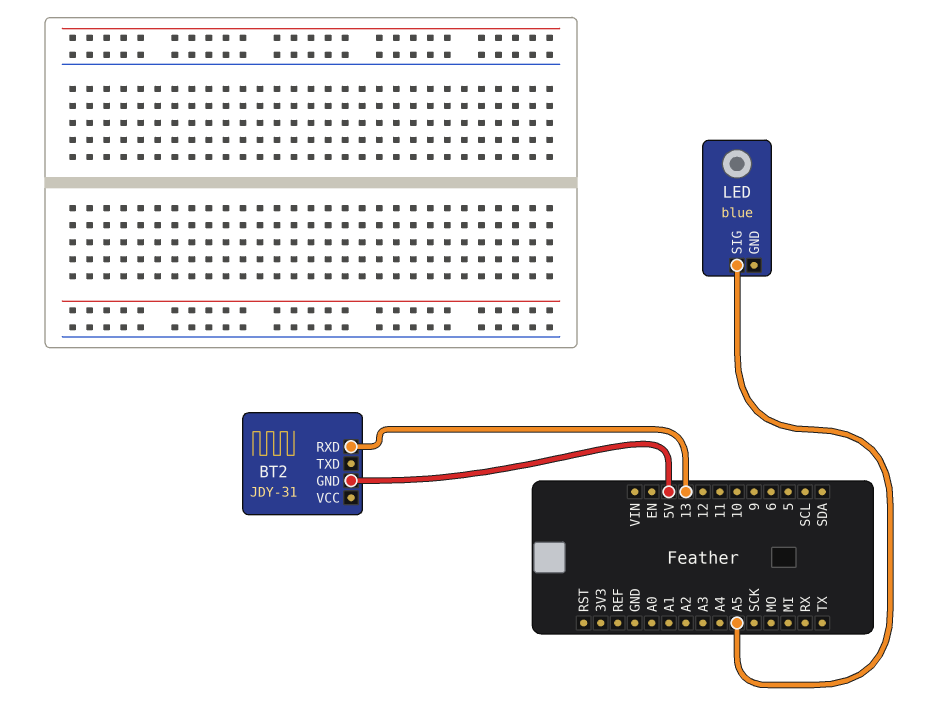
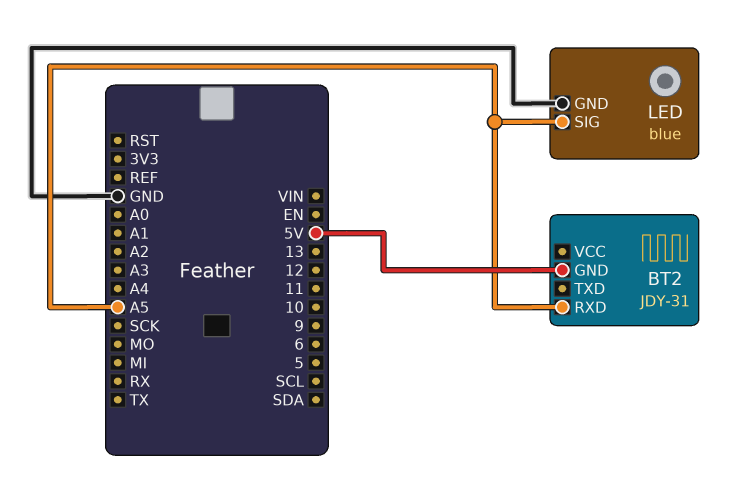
BT2 pin RXD: 13 -> A5
LED pin GND: none -> GND

